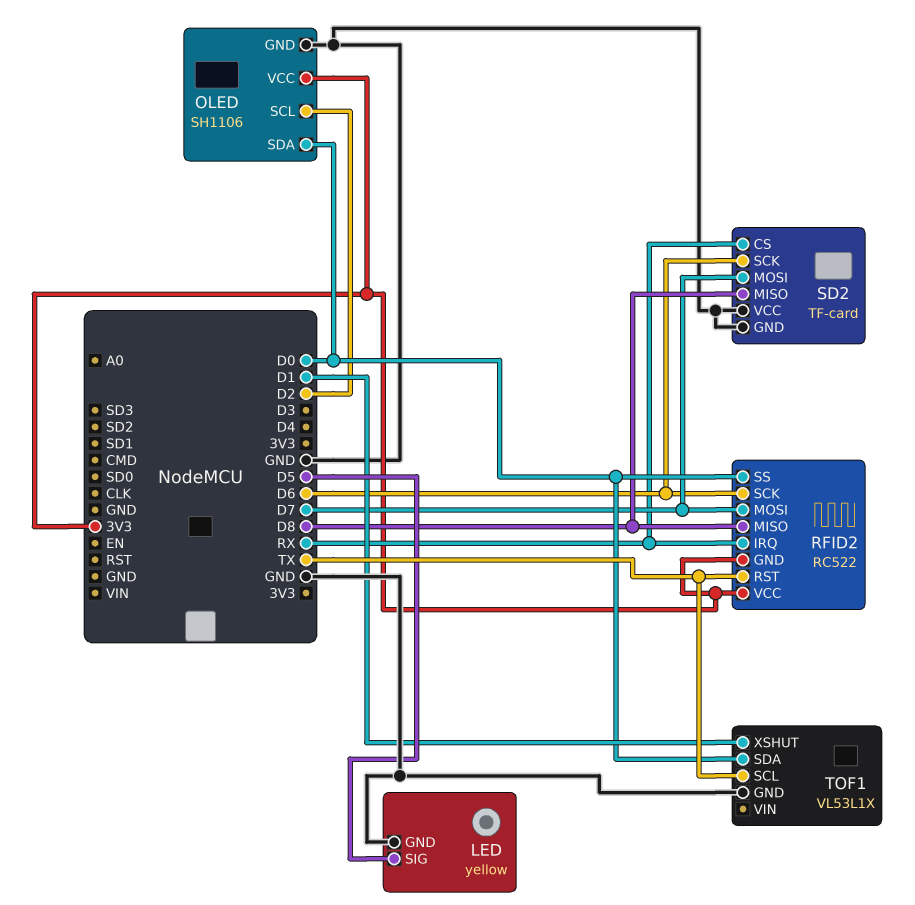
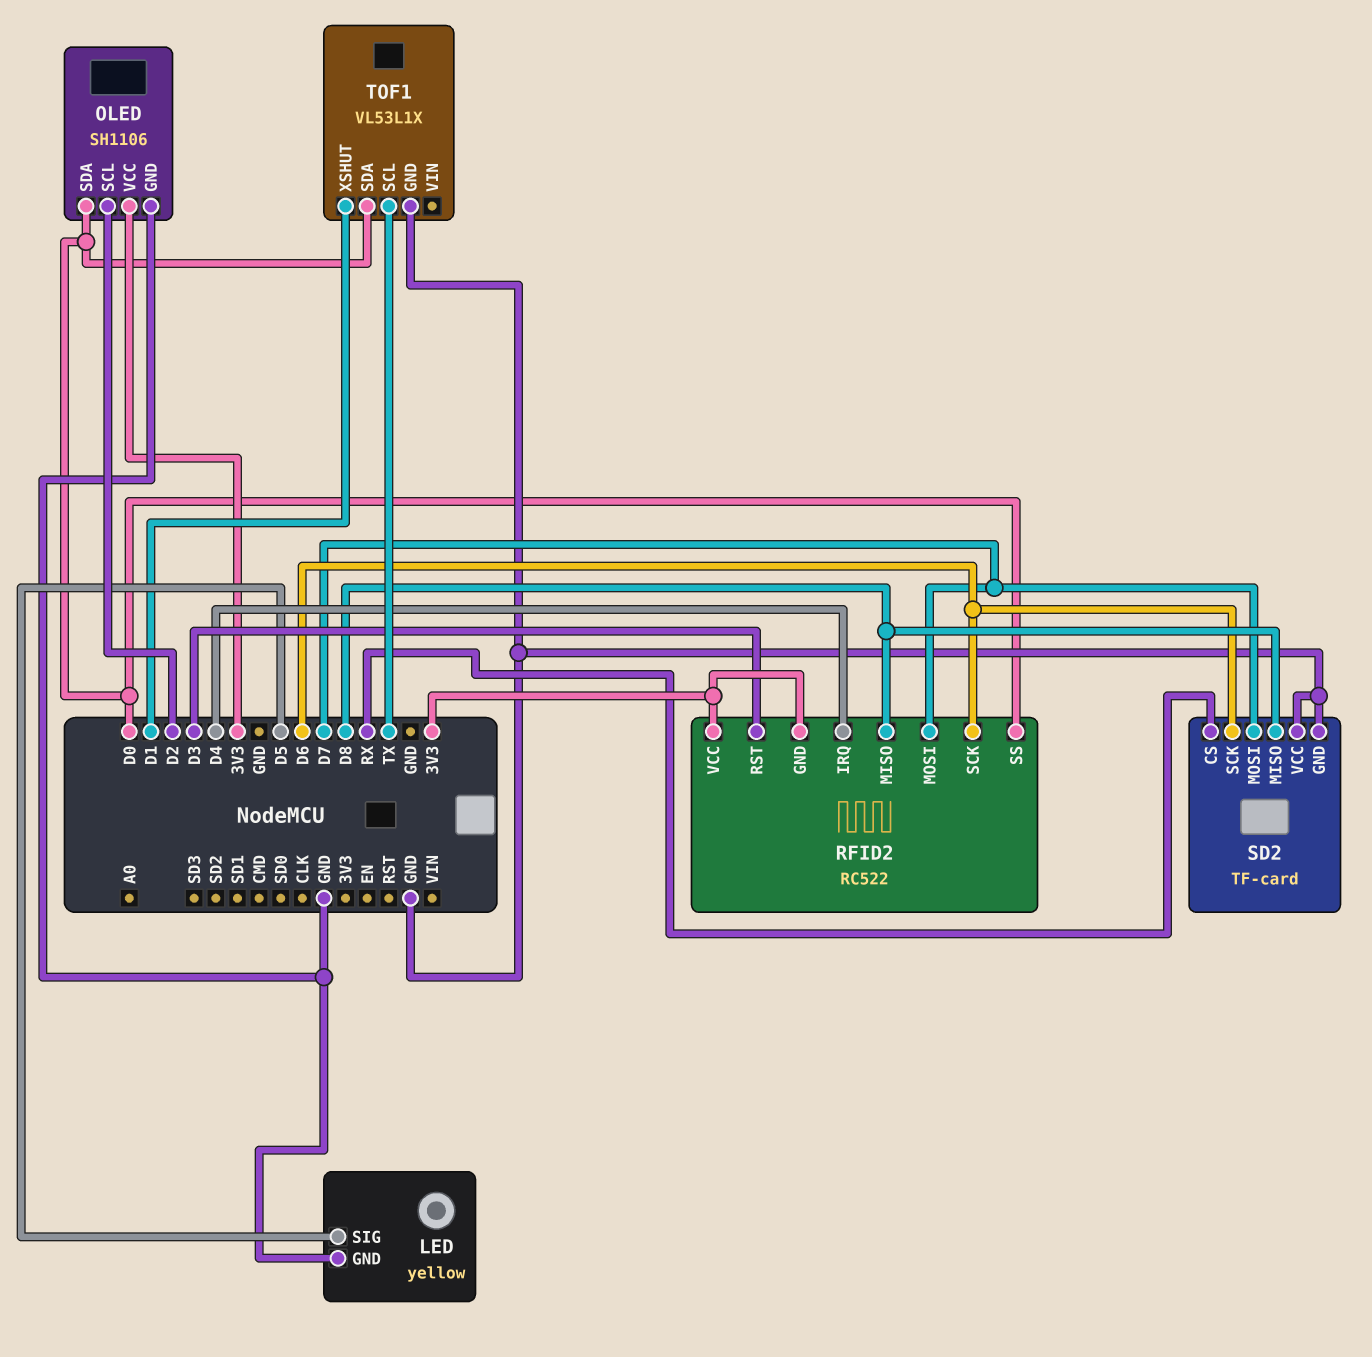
RFID2 pin IRQ: RX -> D4
RFID2 pin RST: TX -> D3

